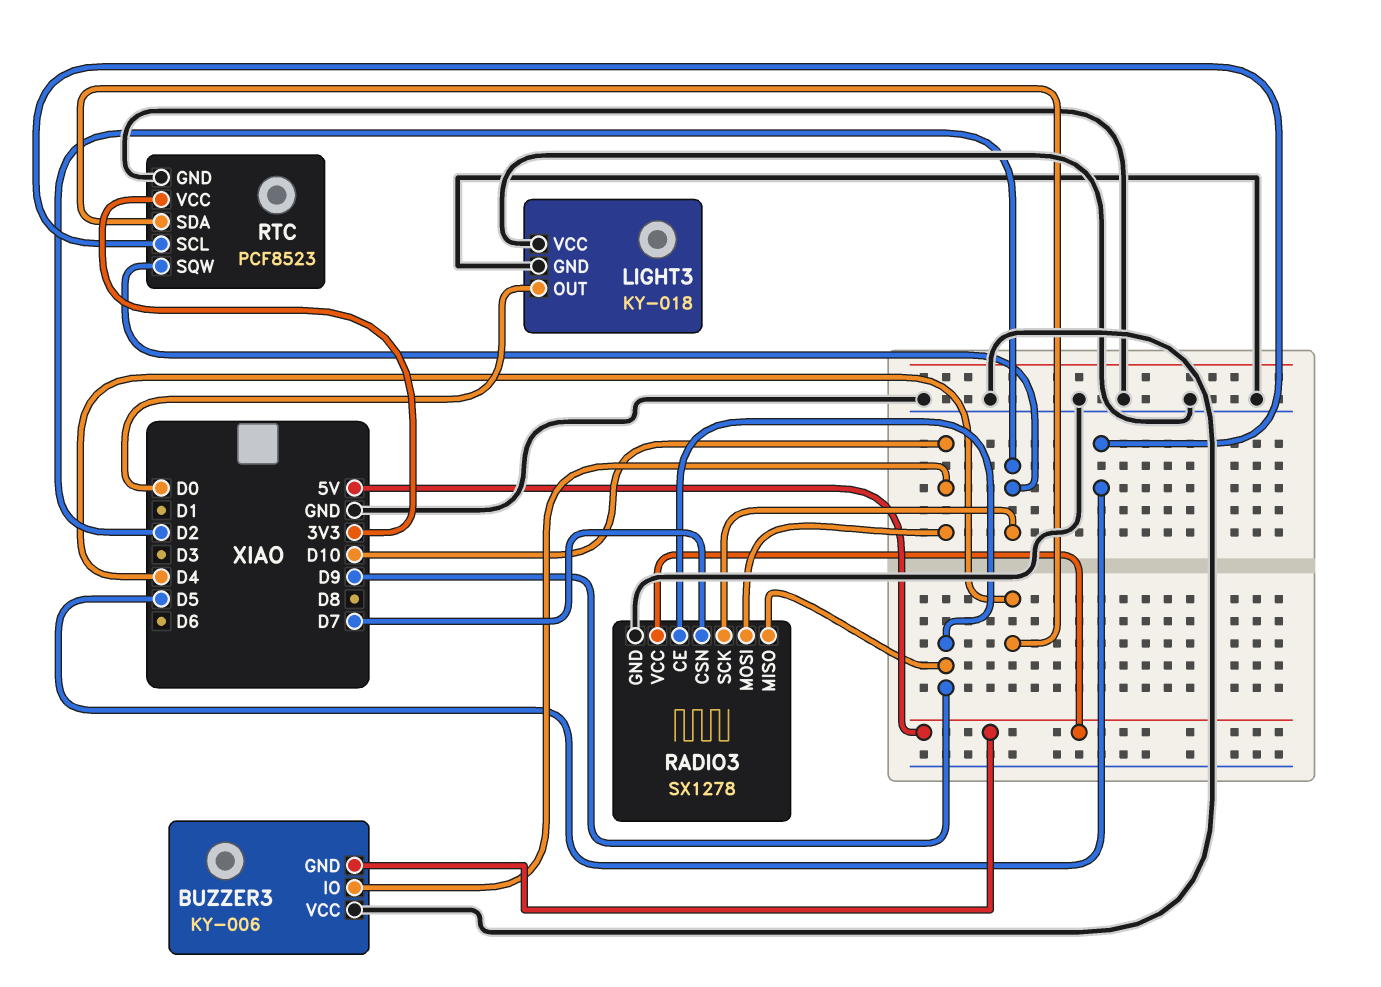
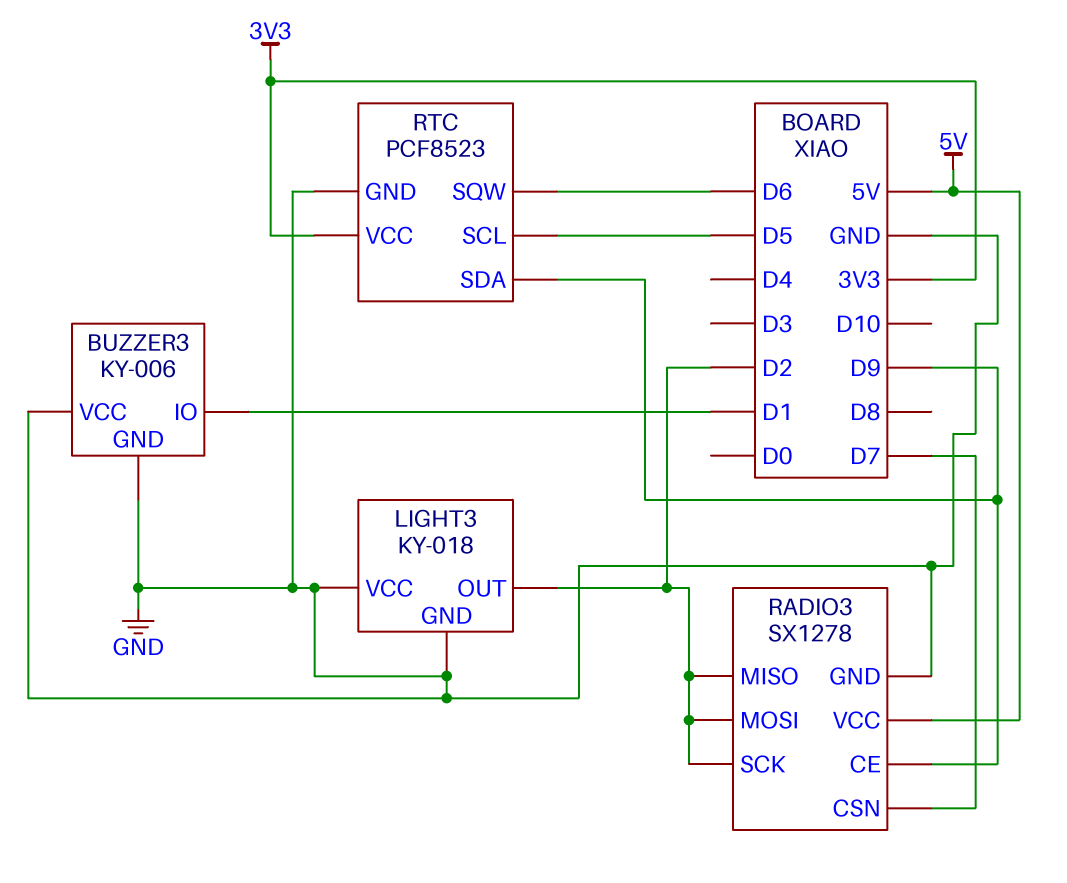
BUZZER3 pin GND: 5V -> GND
BUZZER3 pin IO: D10 -> D1
LIGHT3 pin OUT: D0 -> D2
RADIO3 pin MISO: D9 -> D2
RADIO3 pin MOSI: D10 -> D2
RTC pin SDA: D4 -> D9
RTC pin SQW: D2 -> D6

